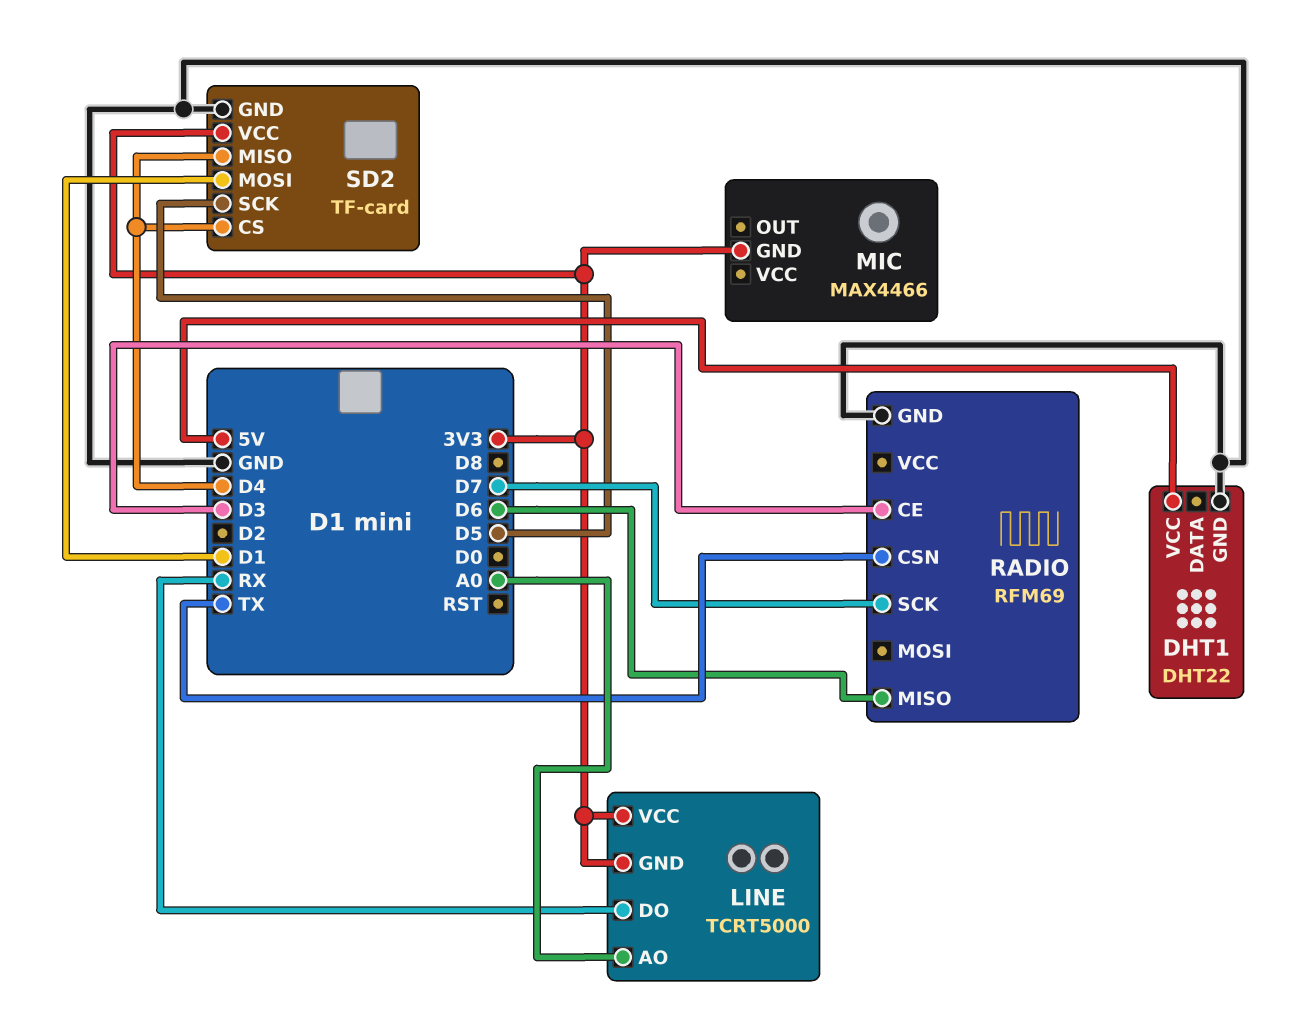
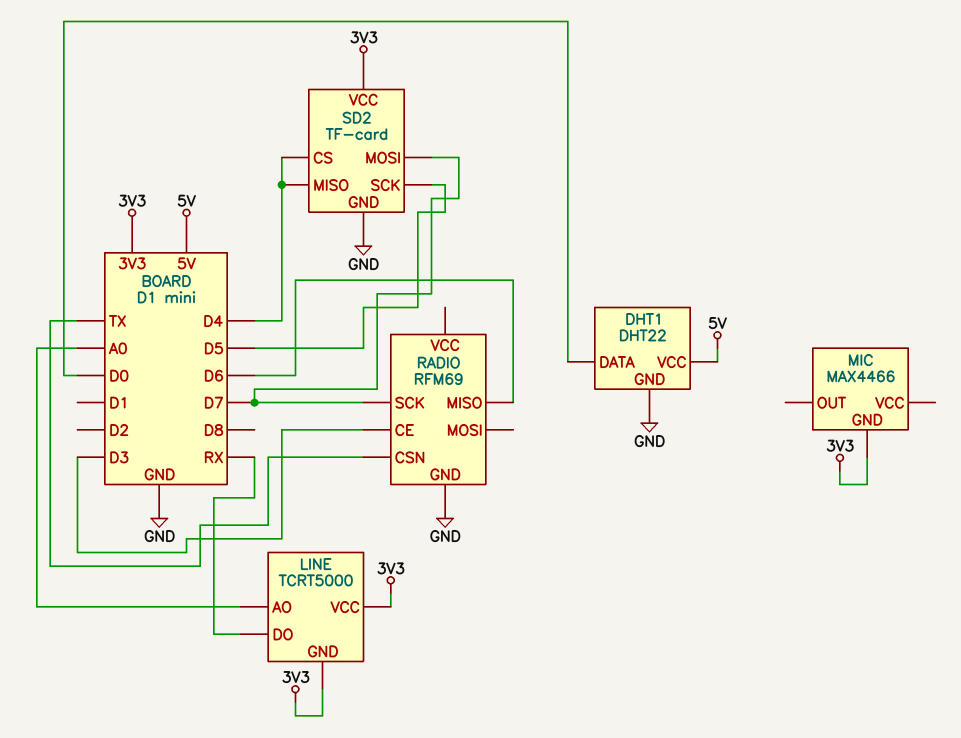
DHT1 pin DATA: none -> D0
SD2 pin MOSI: D1 -> D7

